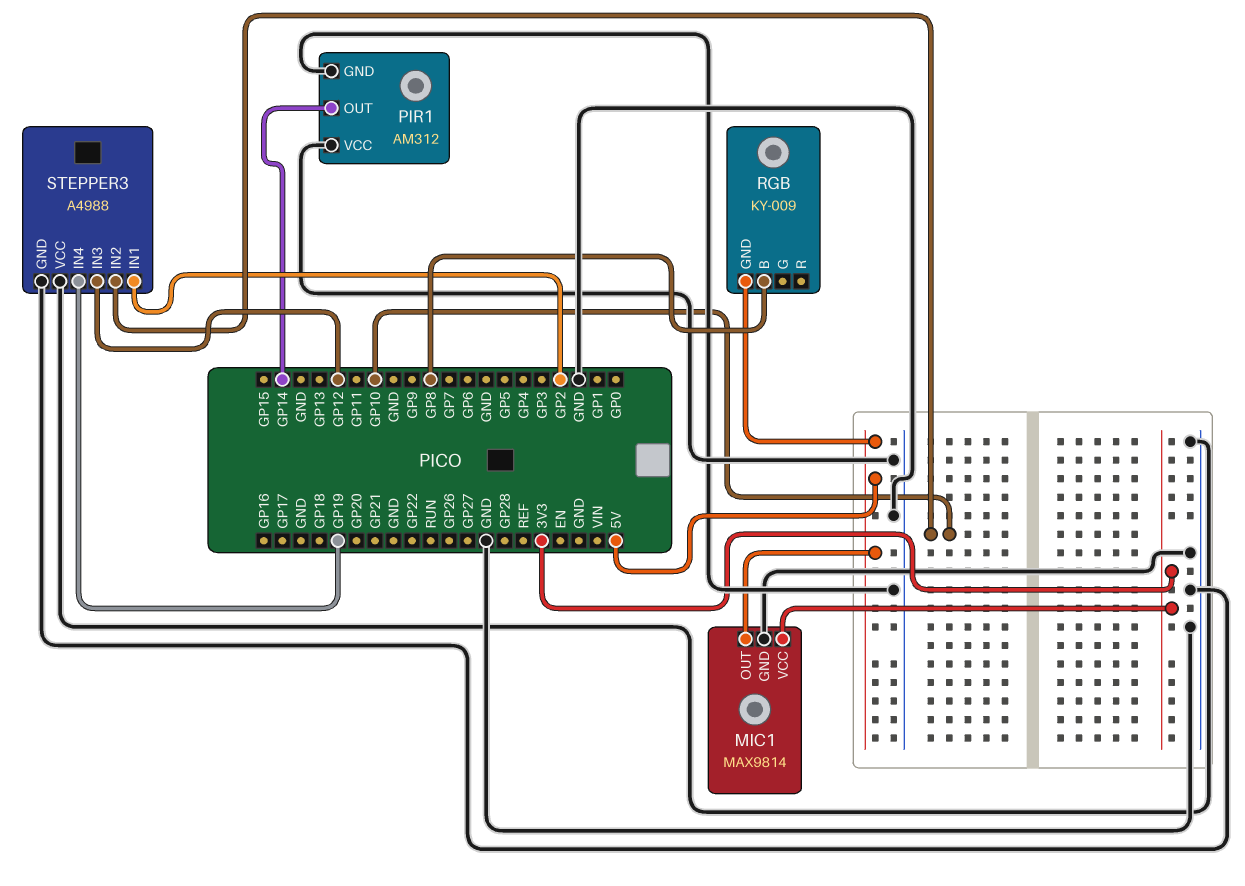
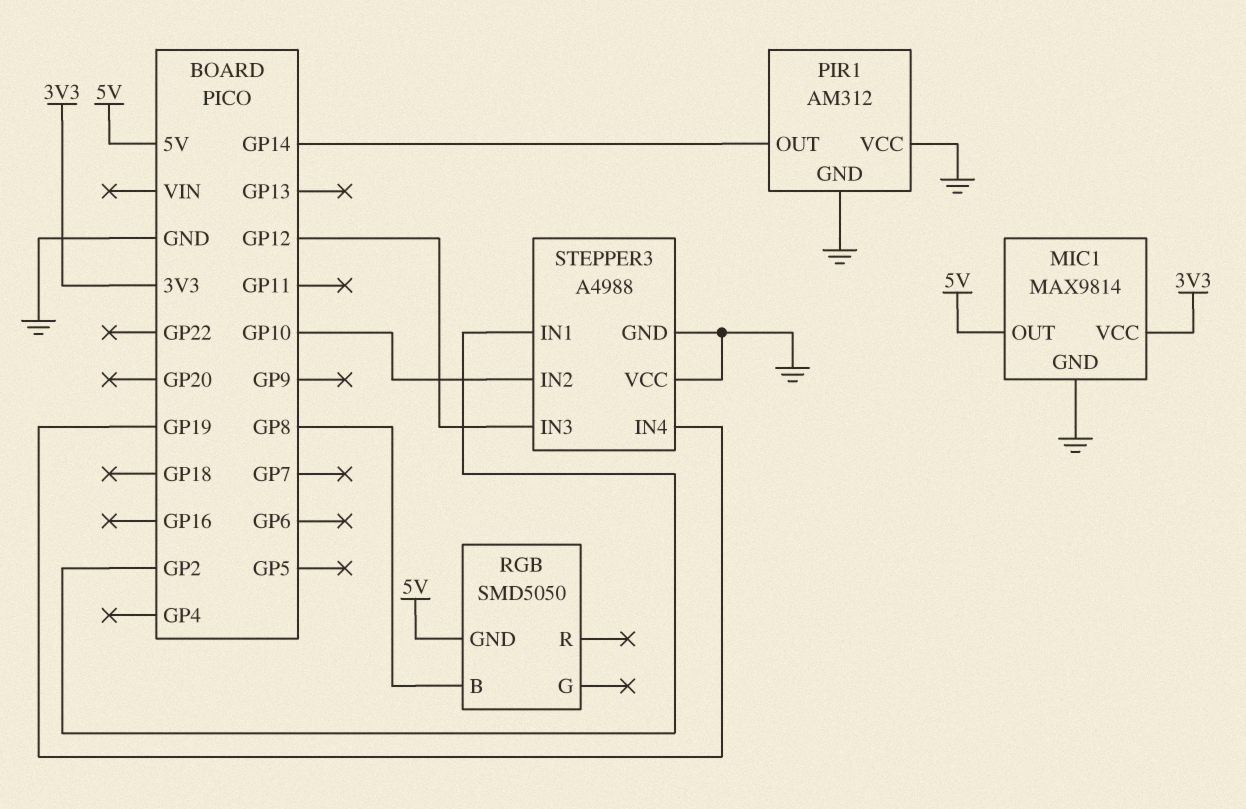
RGB: KY-009 -> SMD5050

